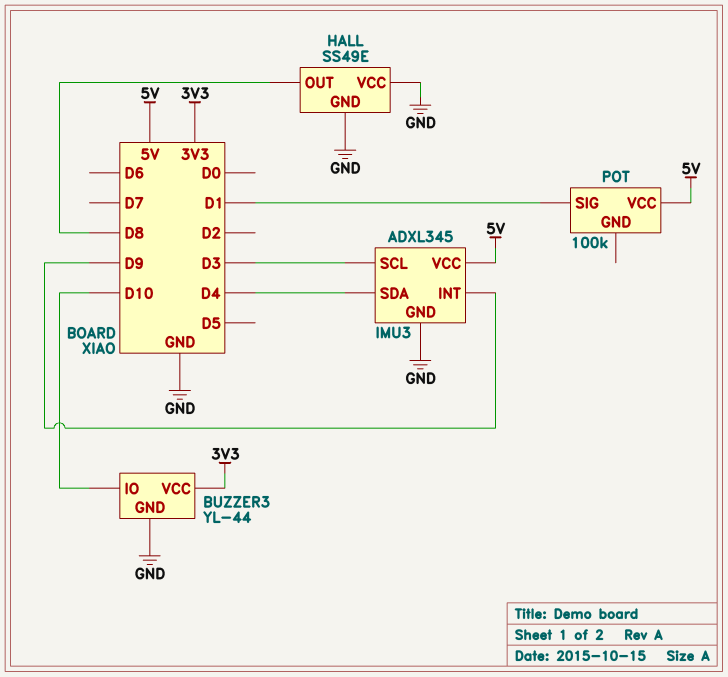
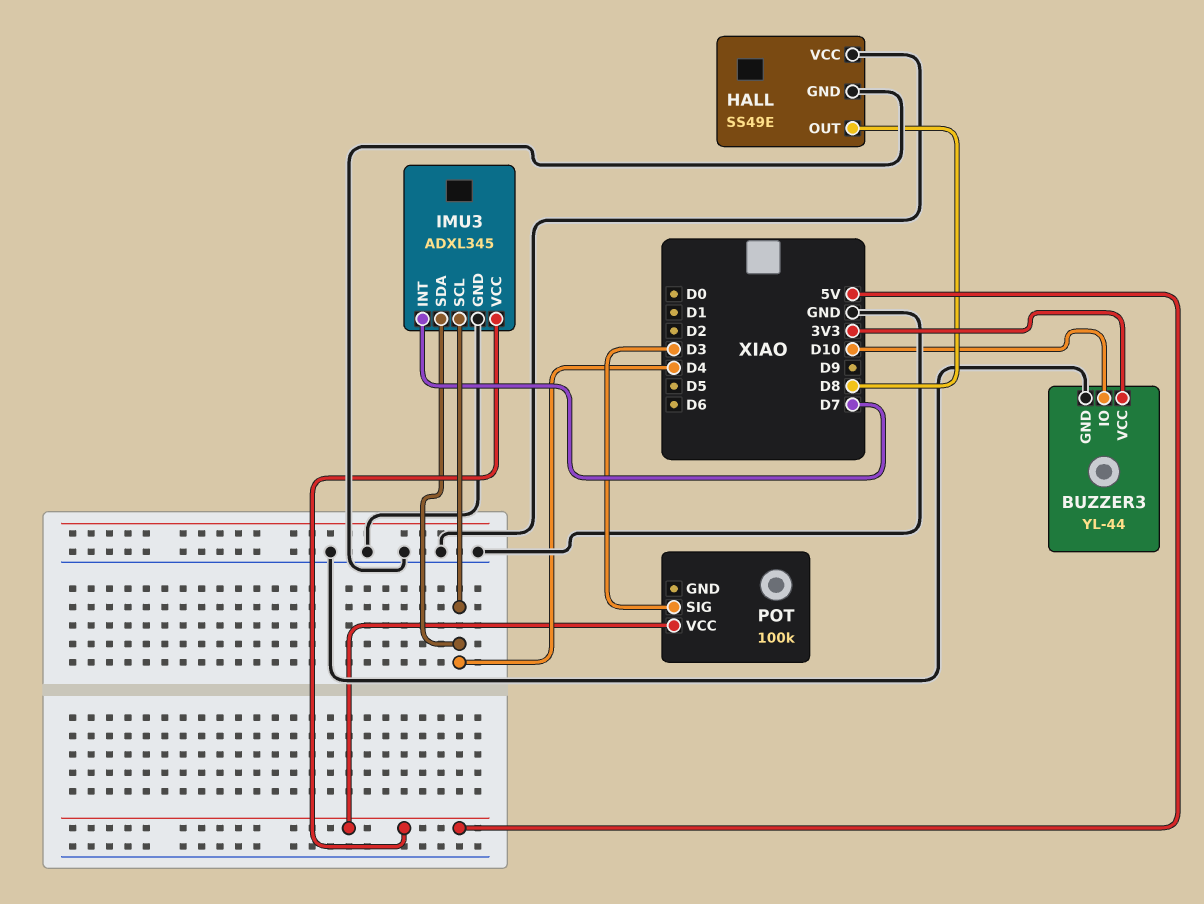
IMU3 pin INT: D9 -> D7
IMU3 pin SCL: D3 -> D4
POT pin SIG: D1 -> D3

